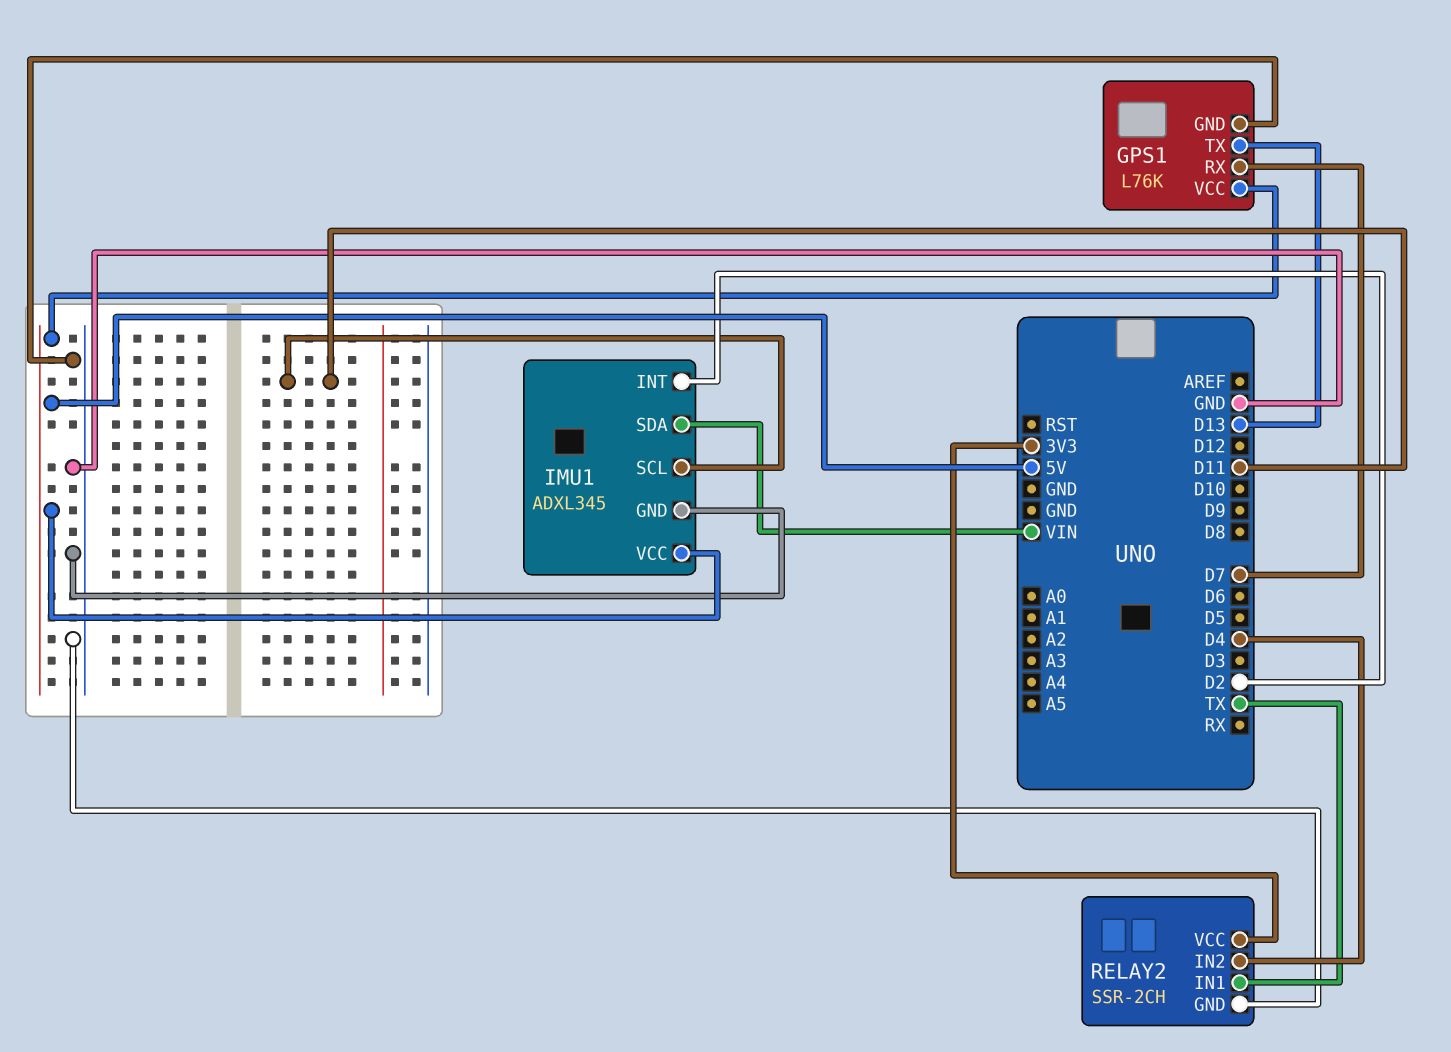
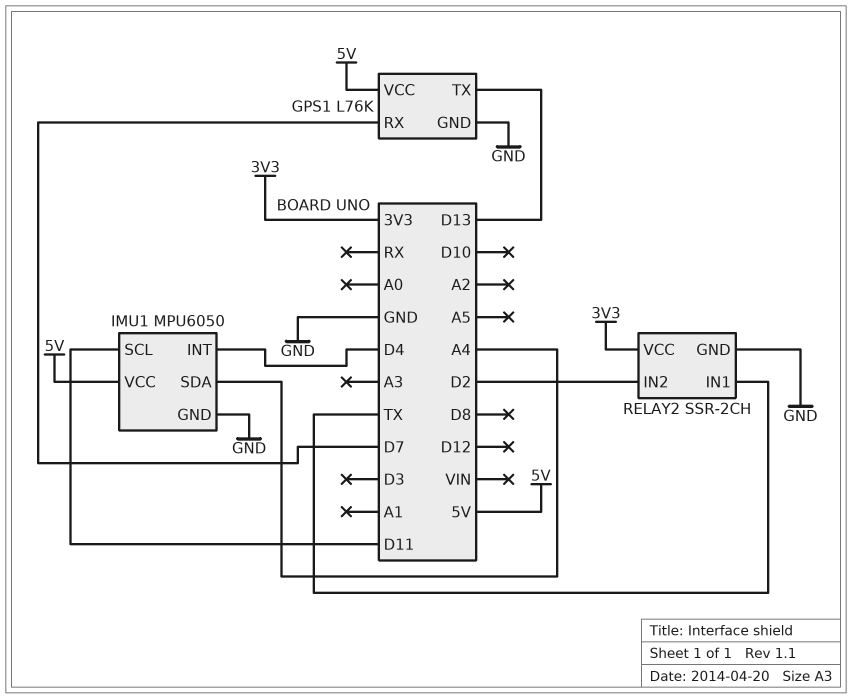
IMU1: ADXL345 -> MPU6050
IMU1 pin INT: D2 -> D4
IMU1 pin SDA: VIN -> A4
RELAY2 pin IN2: D4 -> D2

